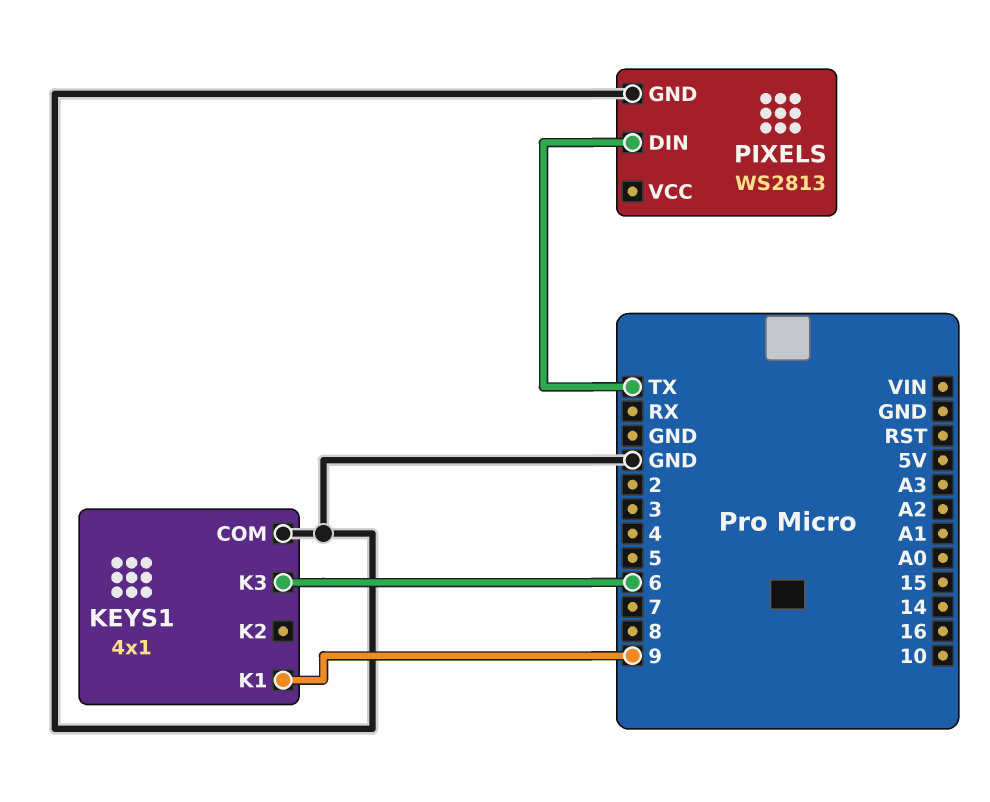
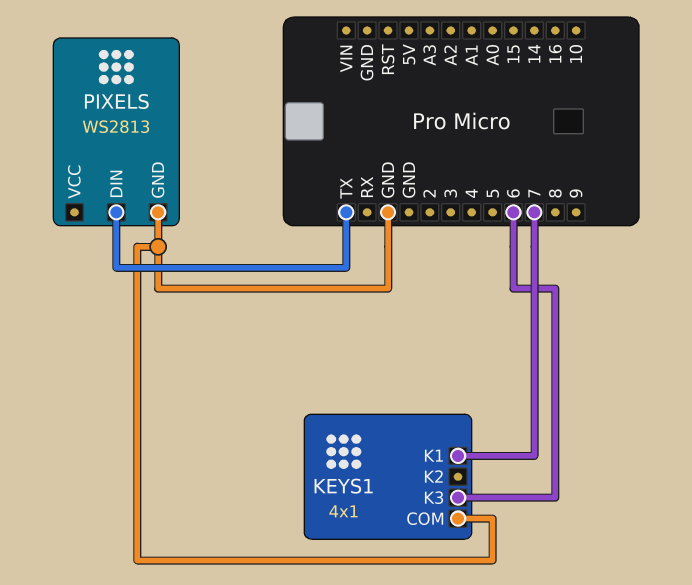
KEYS1 pin K1: 9 -> 7

